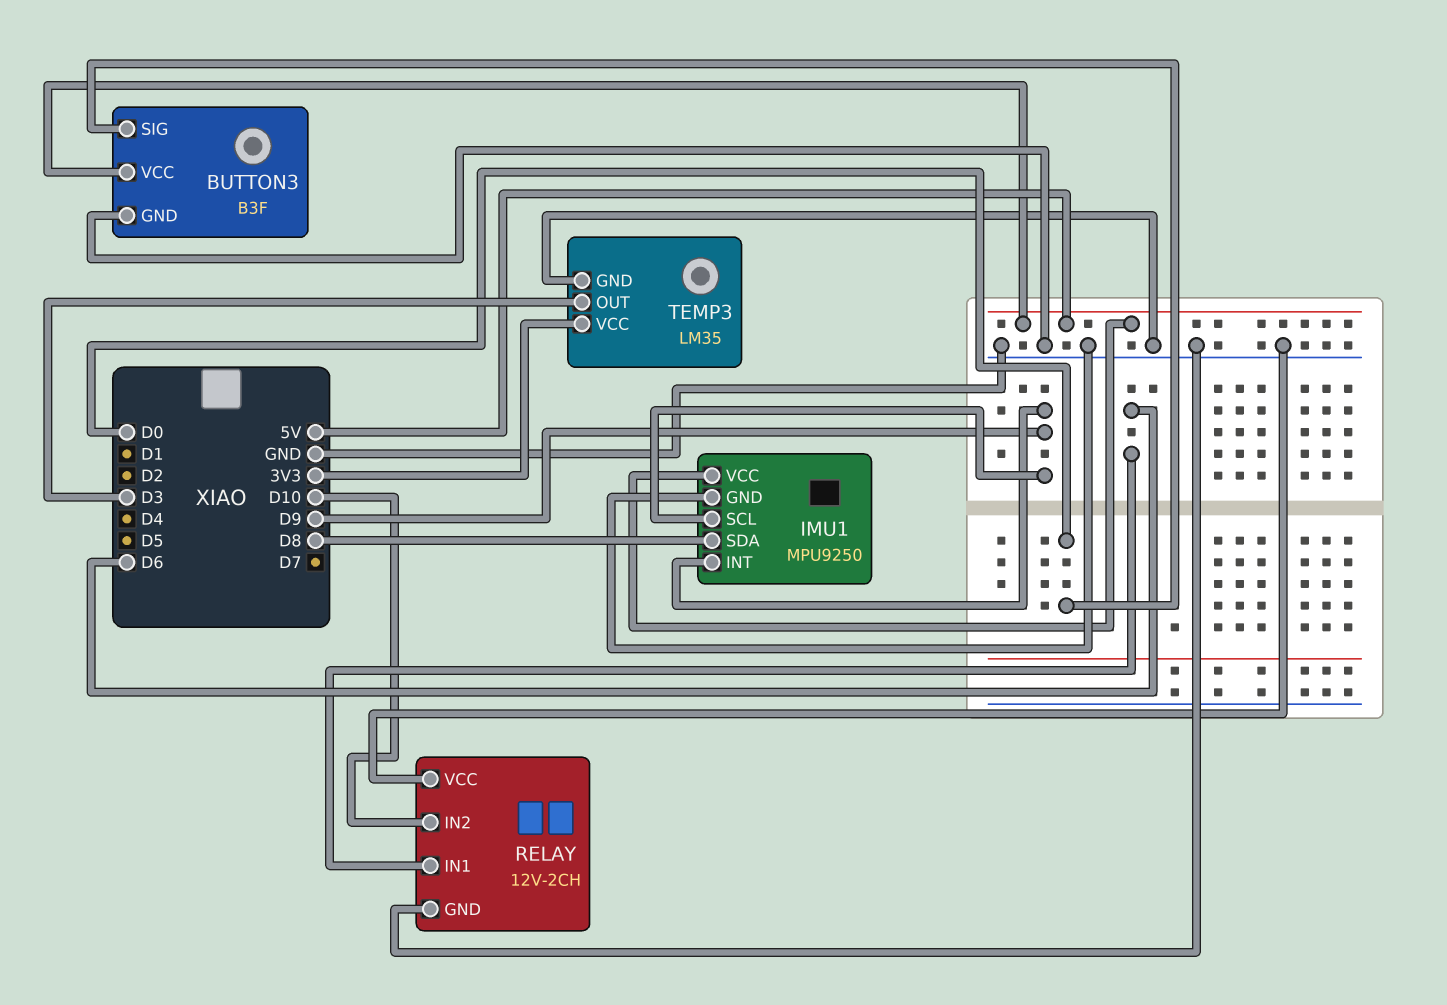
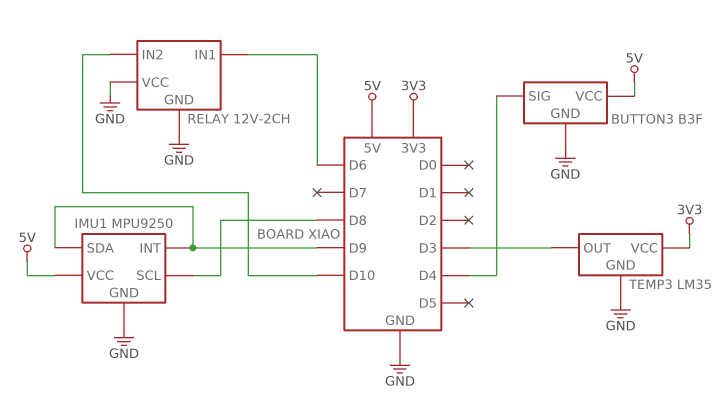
BUTTON3 pin SIG: D0 -> D4
IMU1 pin SCL: D9 -> D8
IMU1 pin SDA: D8 -> D9

